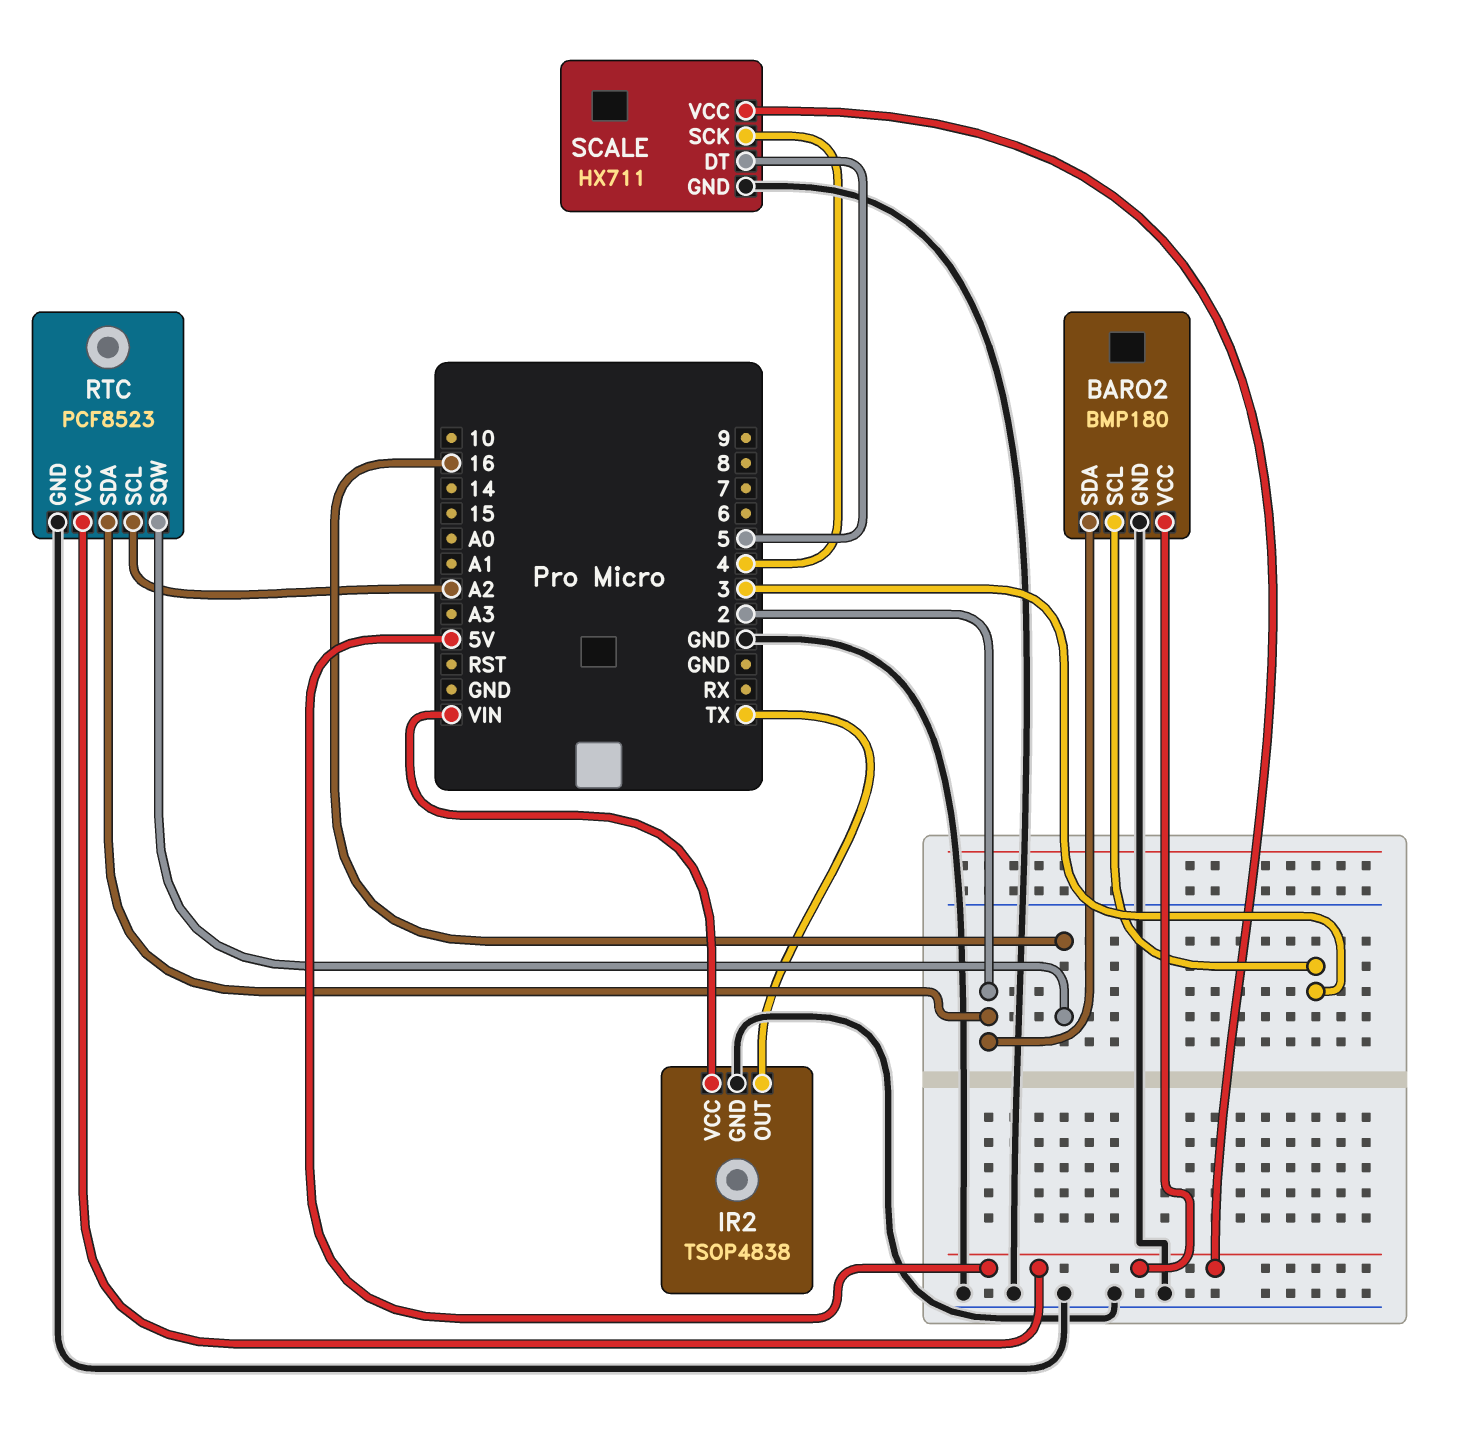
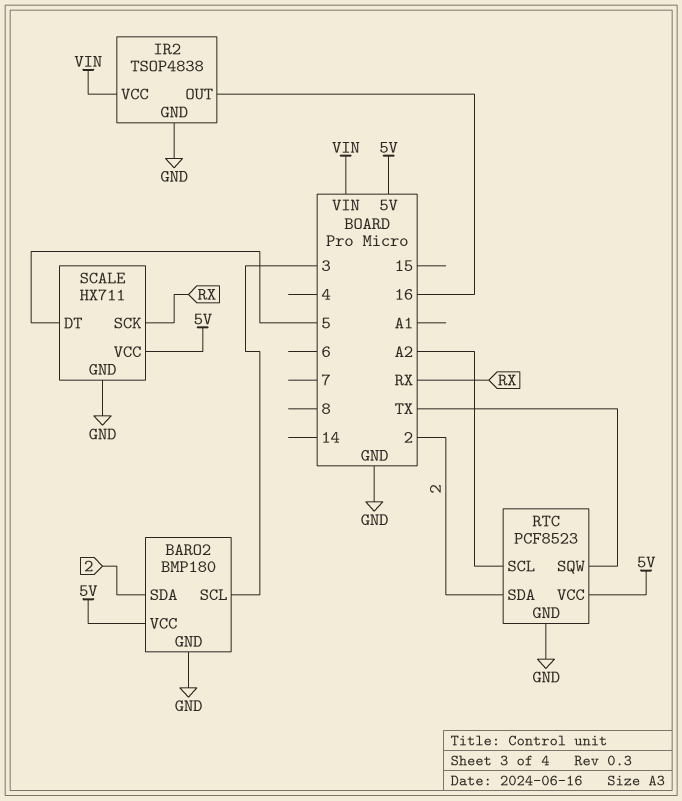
IR2 pin OUT: TX -> 16
RTC pin SQW: 16 -> TX
SCALE pin SCK: 4 -> RX

